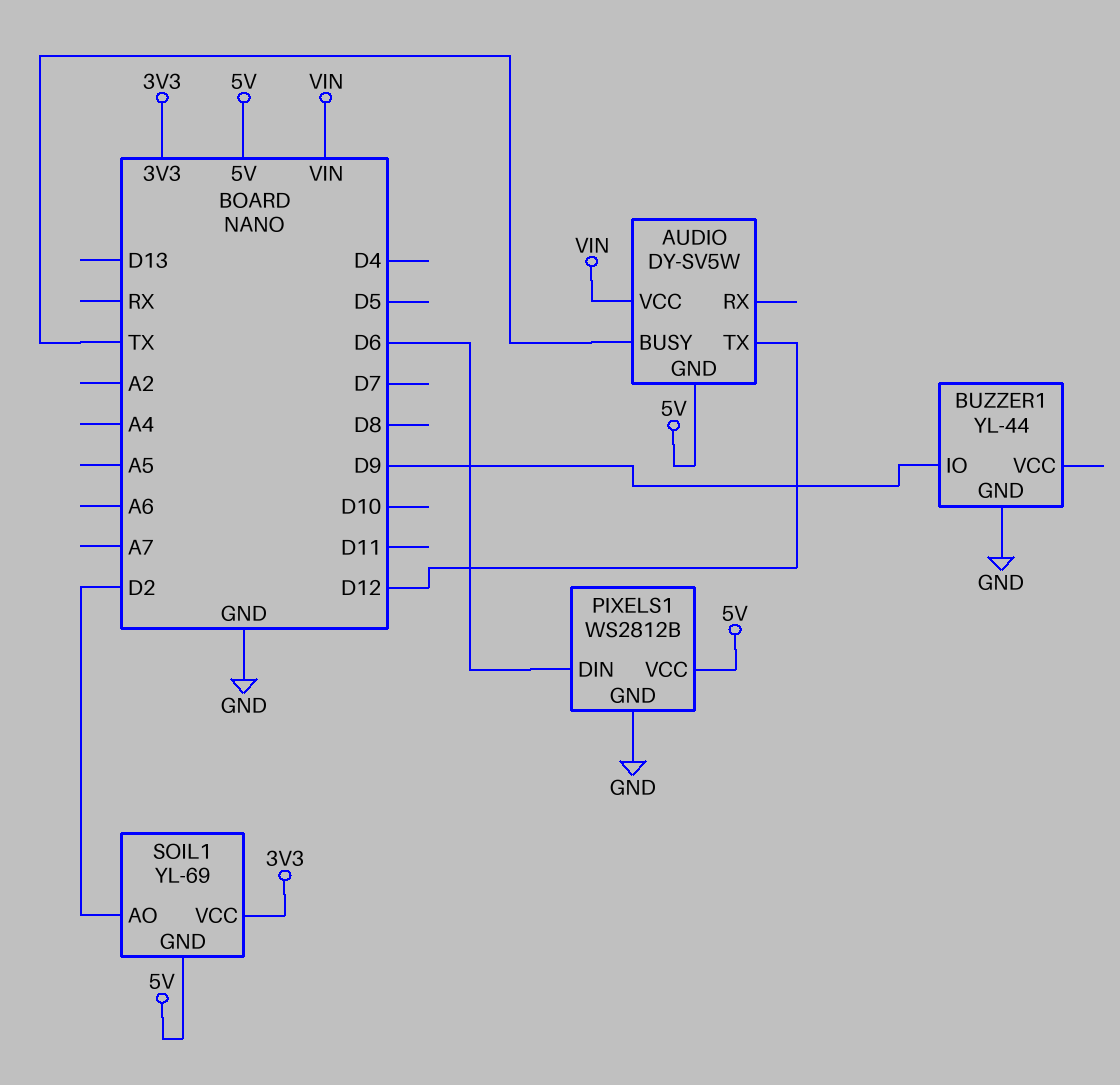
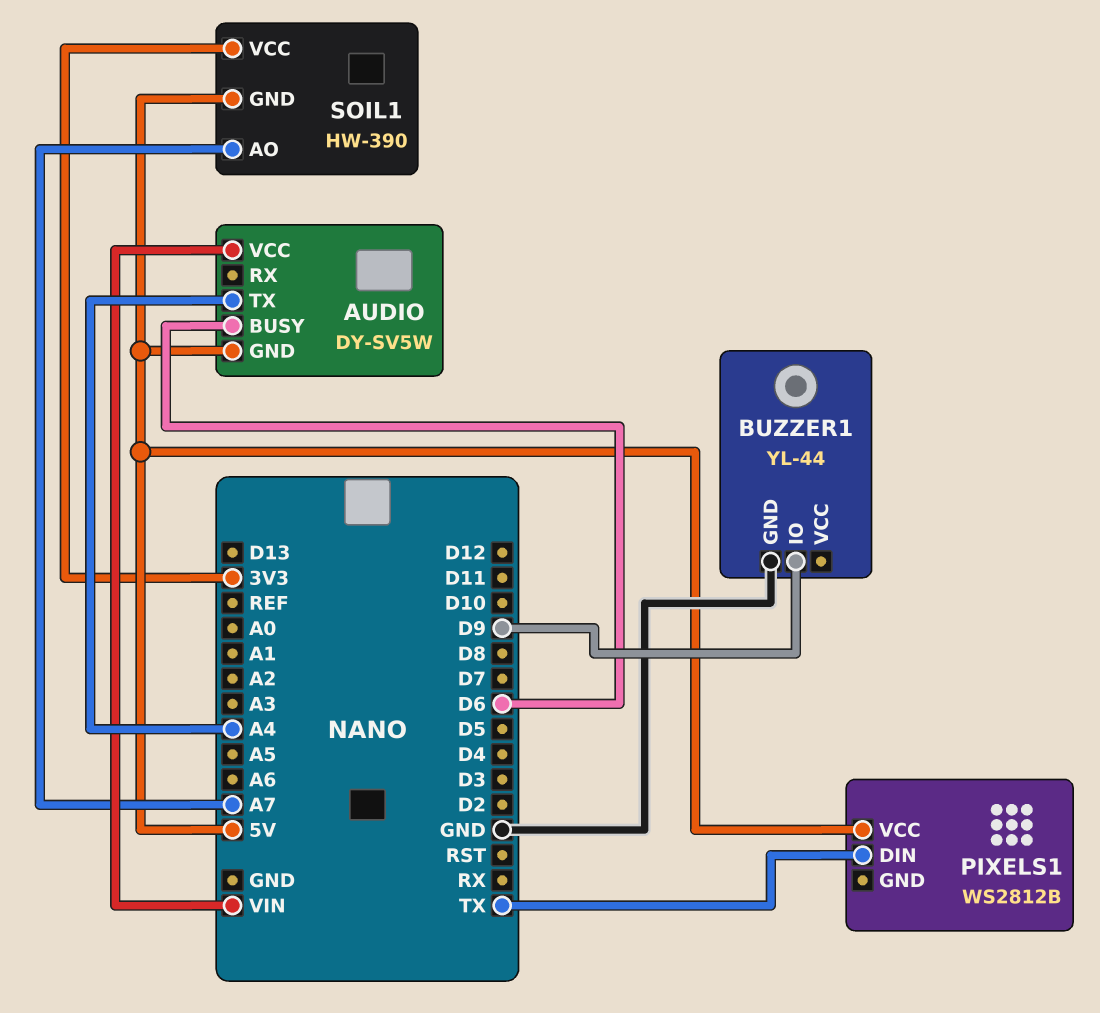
AUDIO pin BUSY: TX -> D6
AUDIO pin TX: D12 -> A4
PIXELS1 pin DIN: D6 -> TX
PIXELS1 pin GND: GND -> none
SOIL1: YL-69 -> HW-390
SOIL1 pin AO: D2 -> A7

